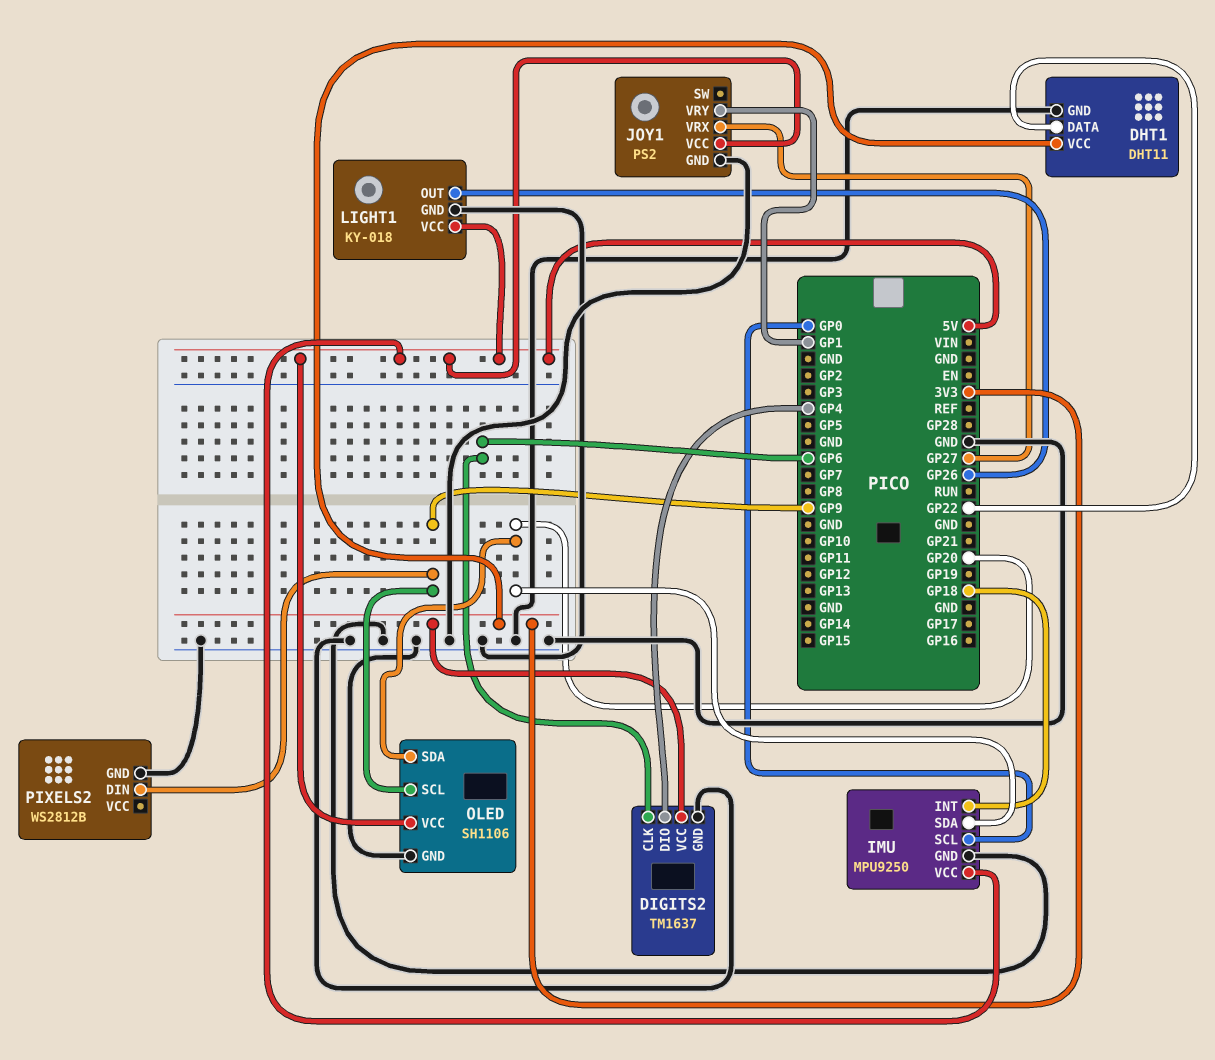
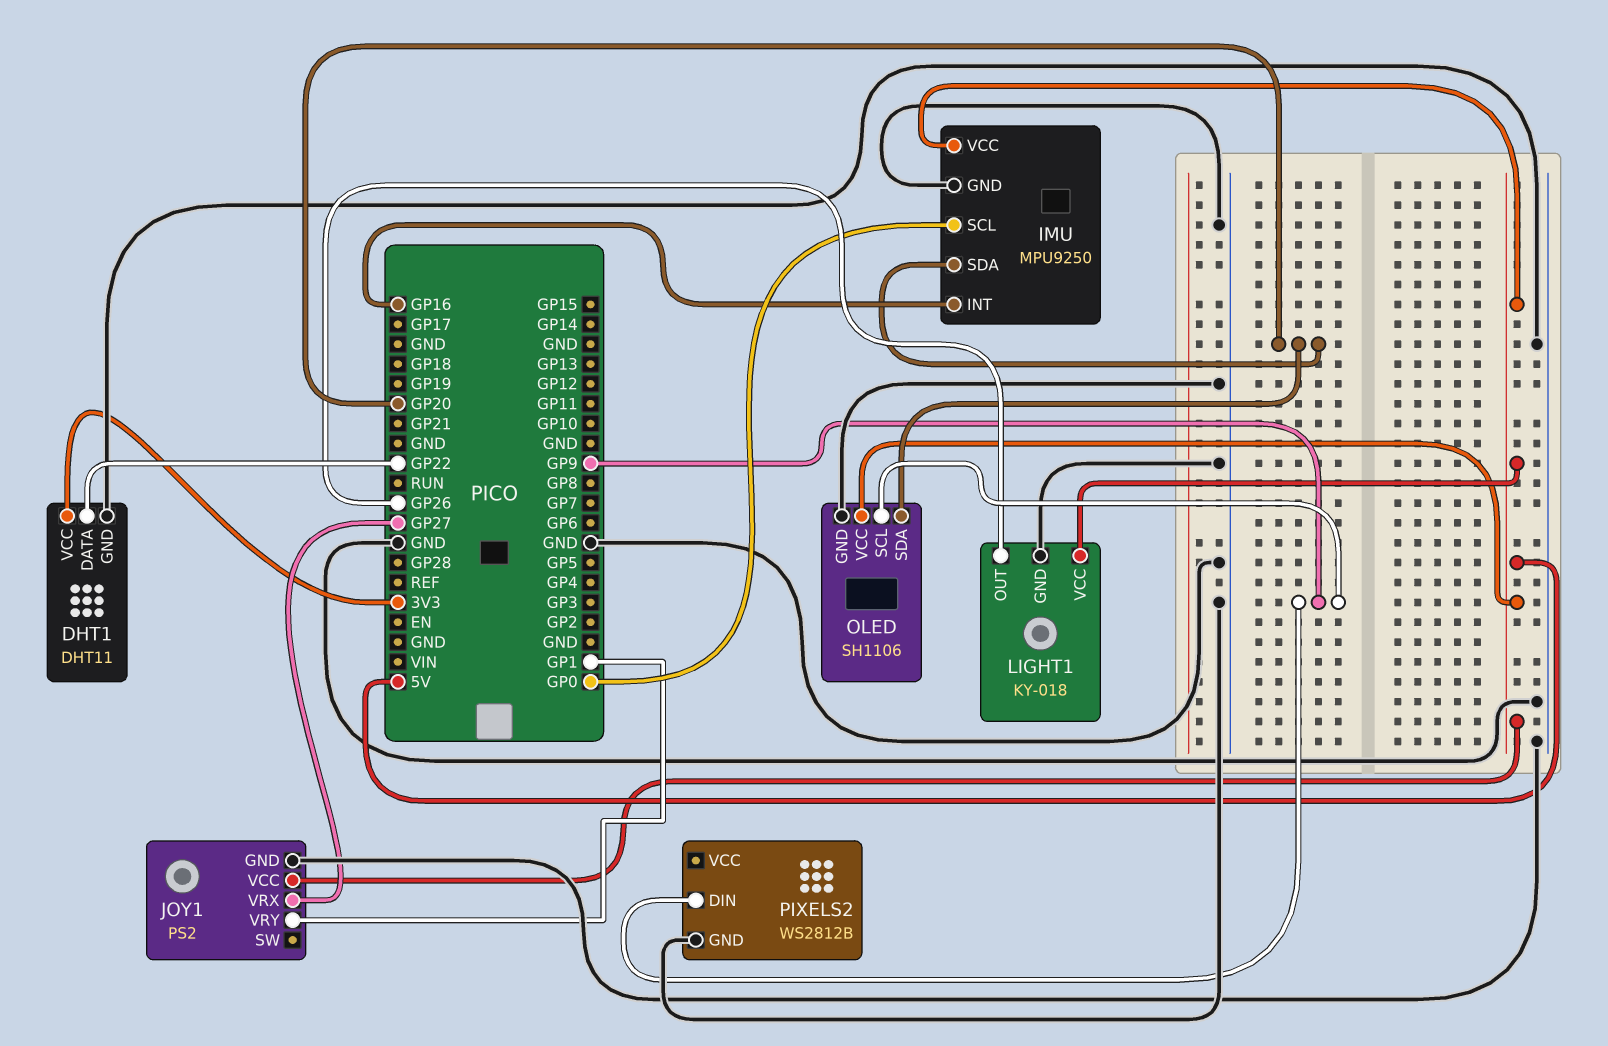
DIGITS2: TM1637 -> none
DIGITS2 pin CLK: GP6 -> none
DIGITS2 pin DIO: GP4 -> none
DIGITS2 pin GND: GND -> none
DIGITS2 pin VCC: 3V3 -> none
IMU pin INT: GP18 -> GP16

